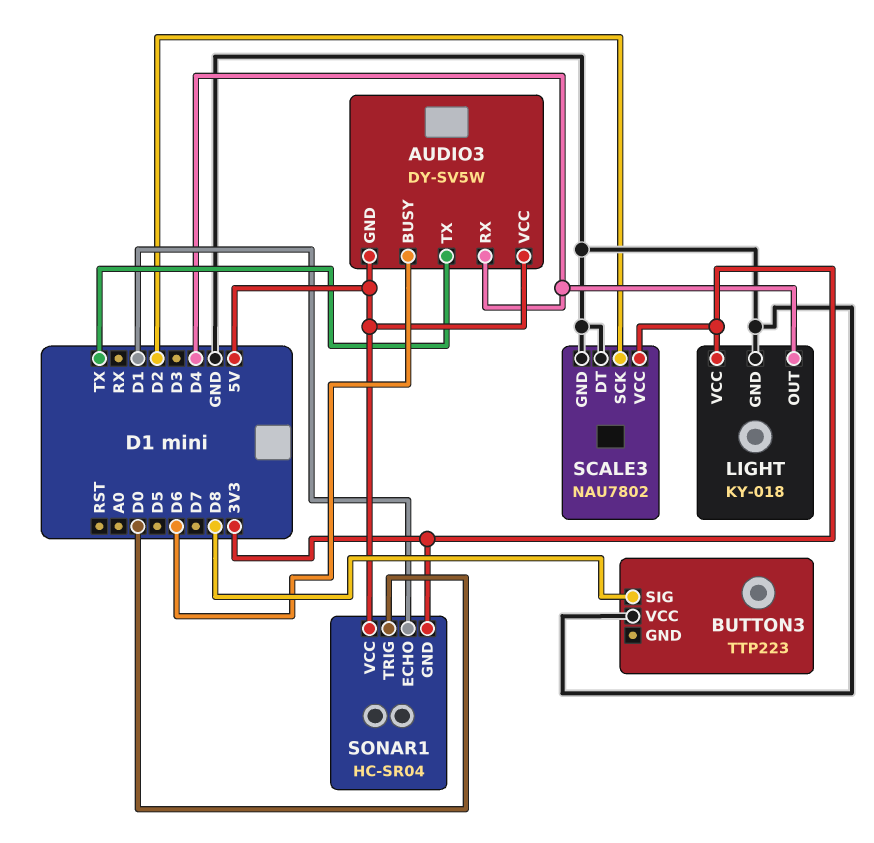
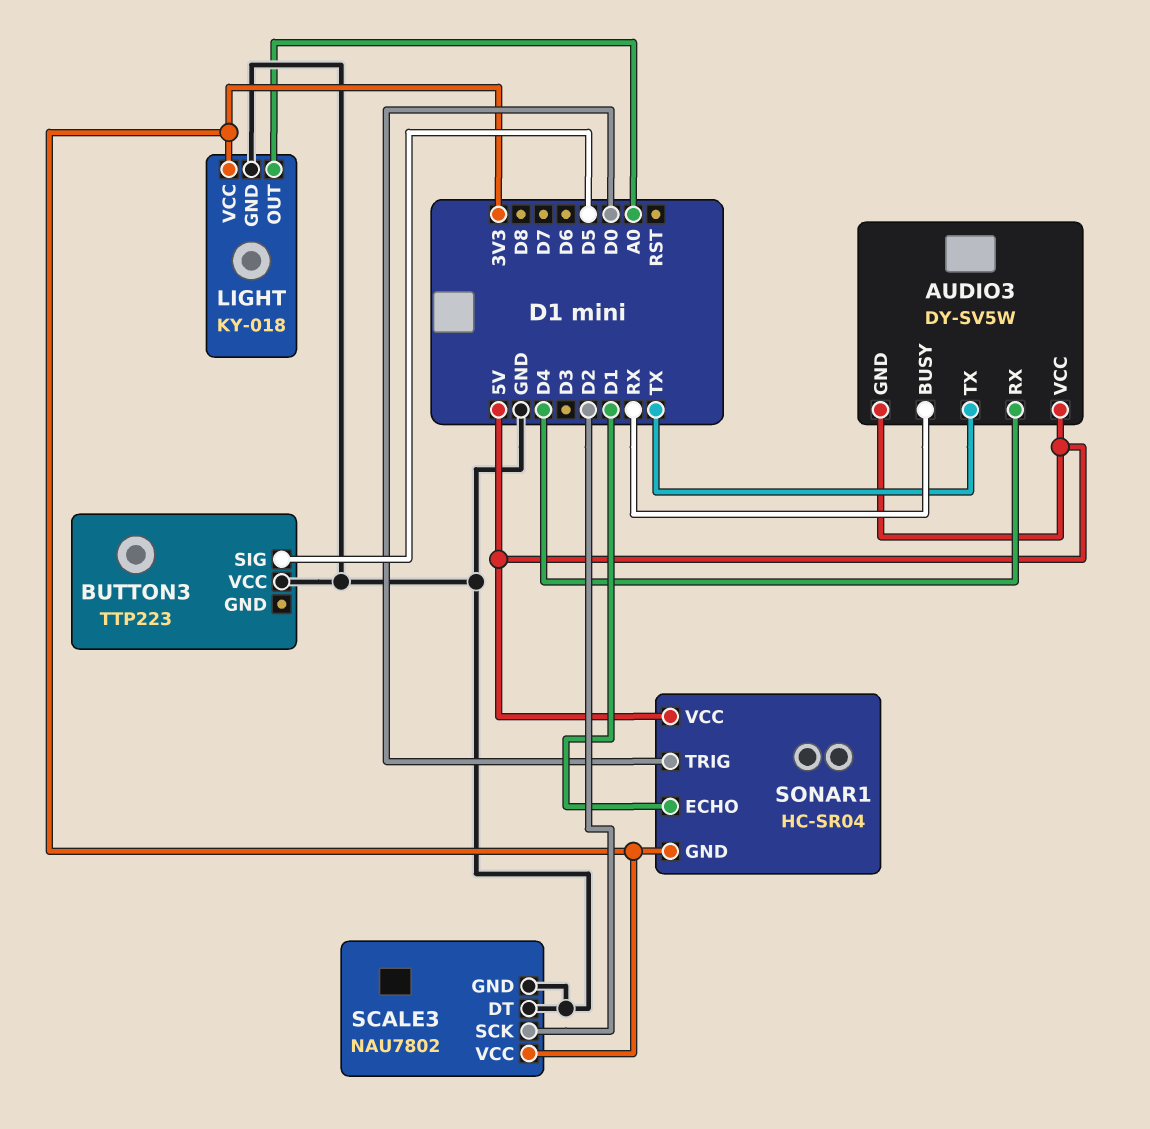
AUDIO3 pin BUSY: D6 -> RX
BUTTON3 pin SIG: D8 -> D5
LIGHT pin OUT: D4 -> A0

